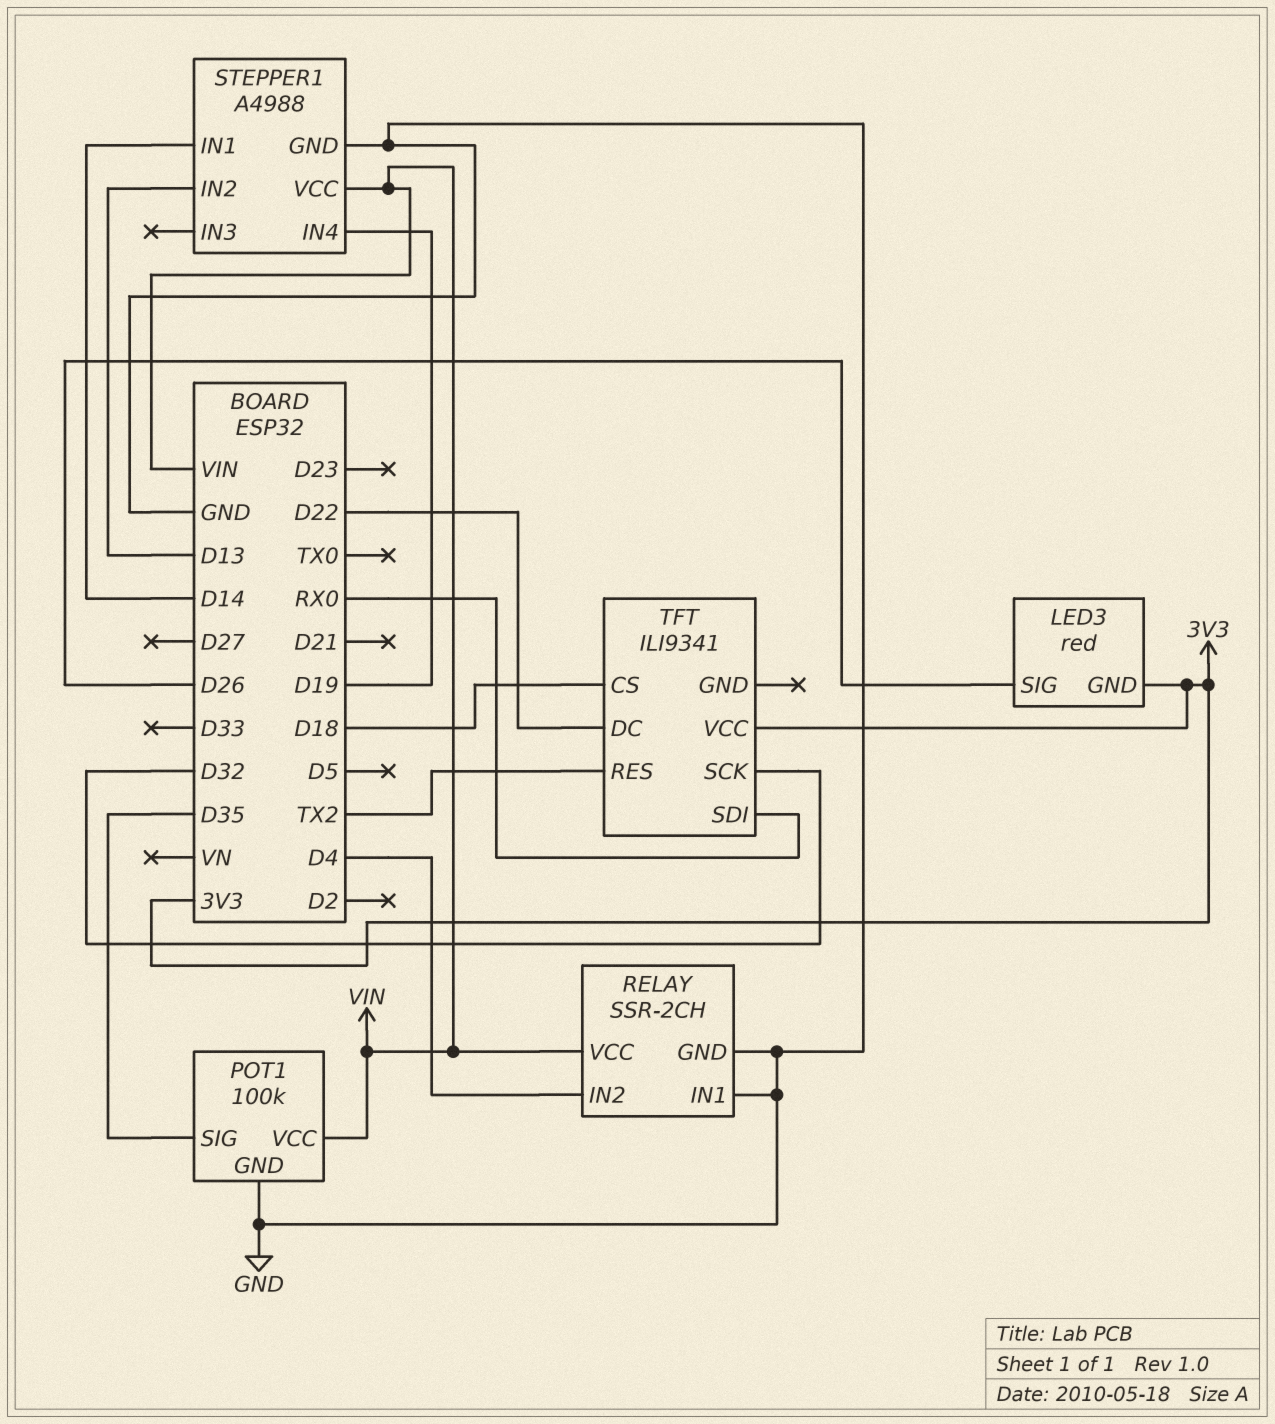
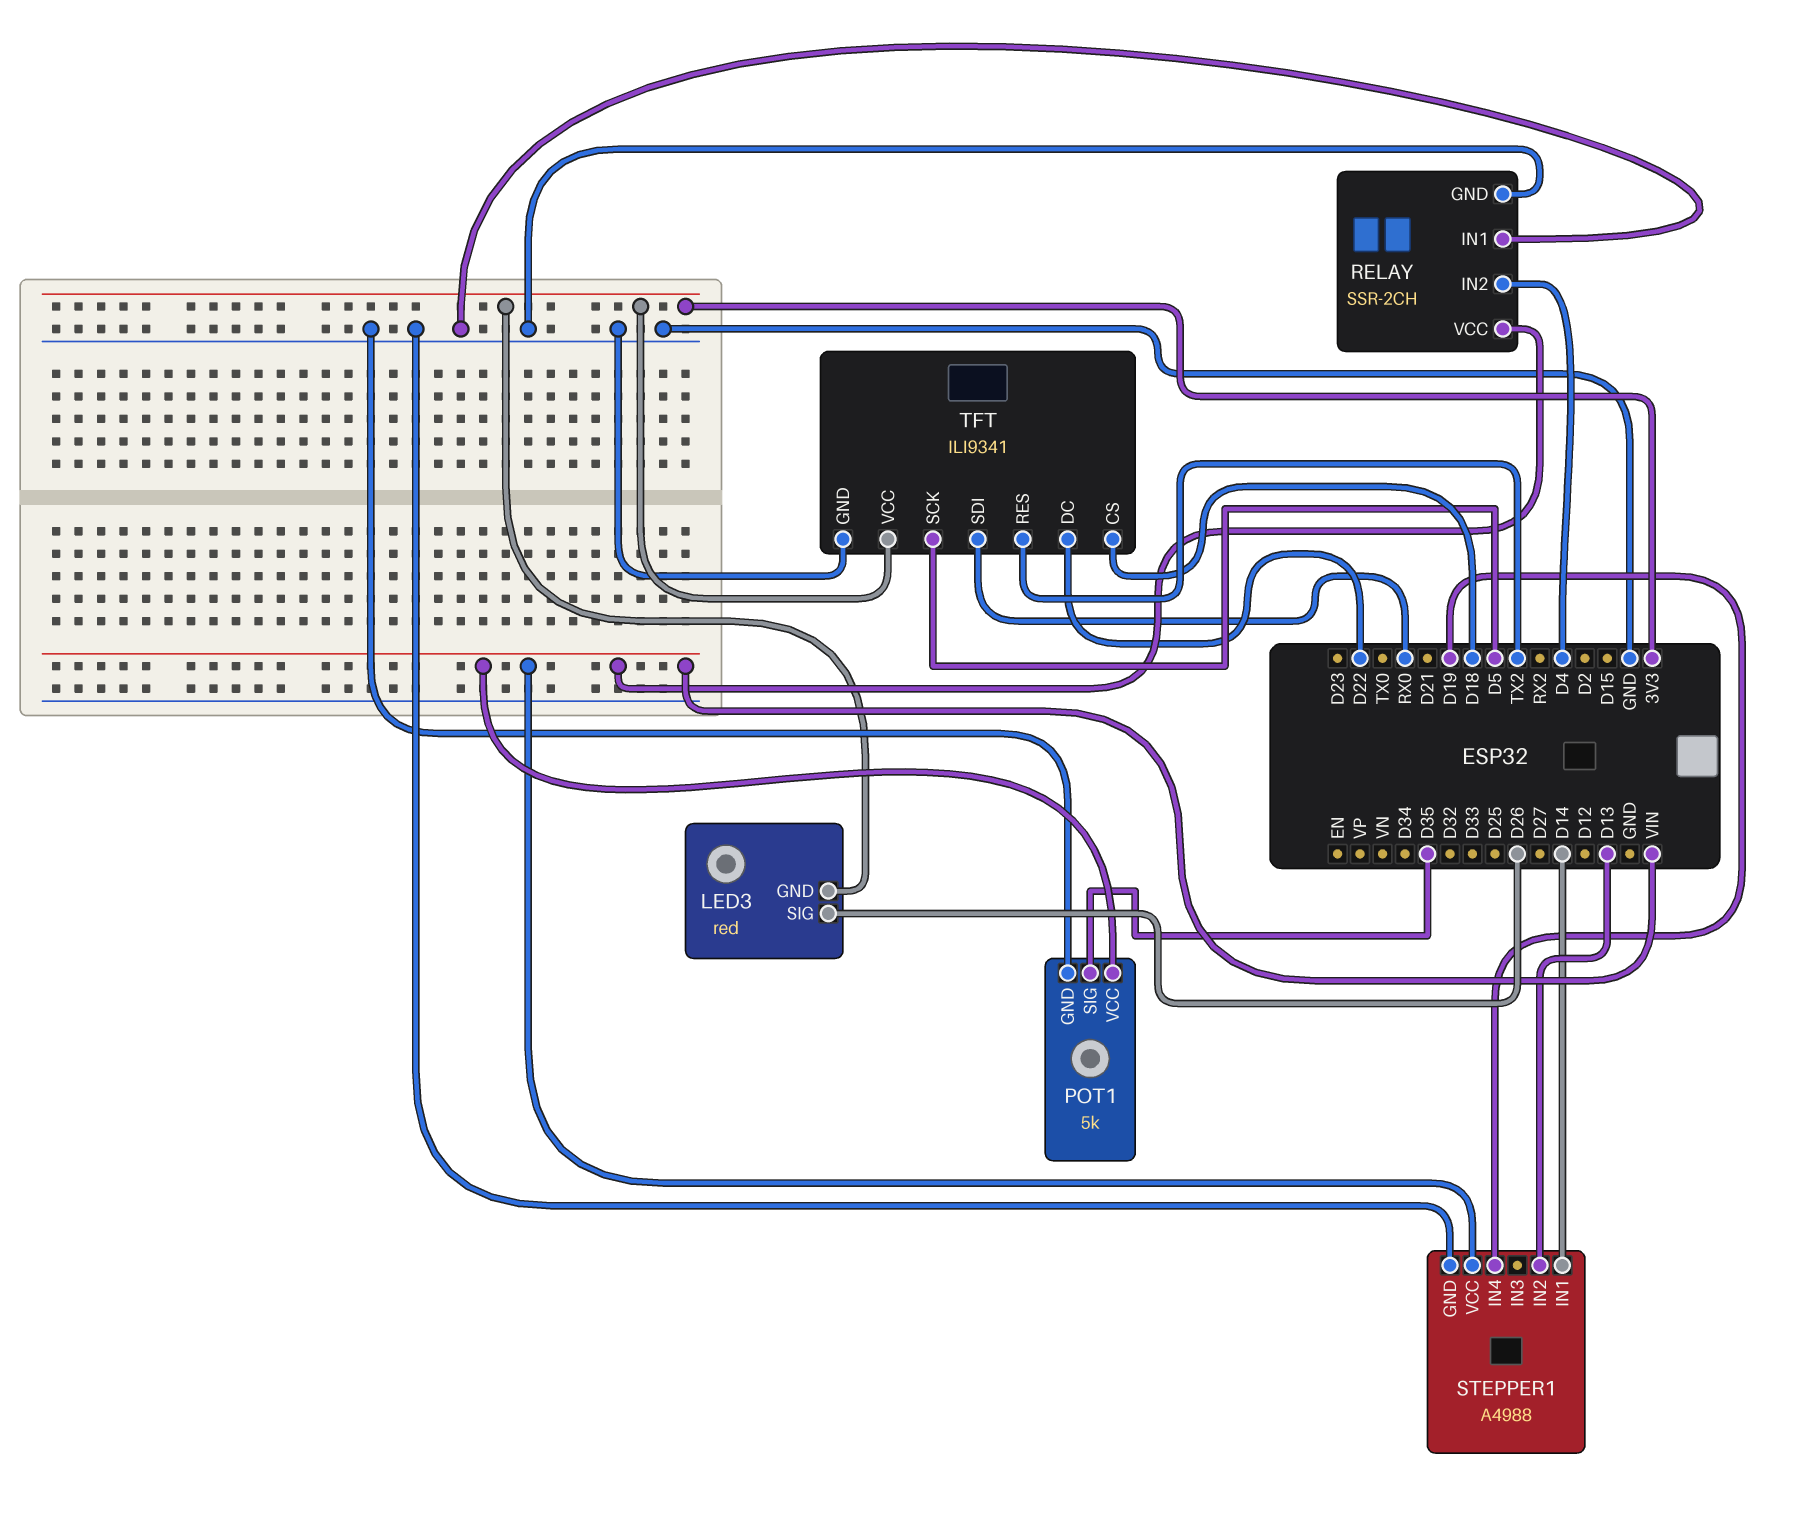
POT1: 100k -> 5k
TFT pin GND: none -> GND
TFT pin SCK: D32 -> D5

